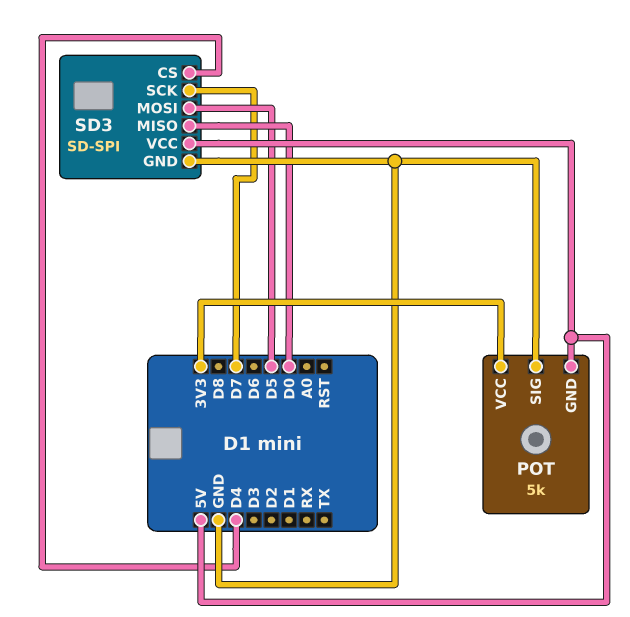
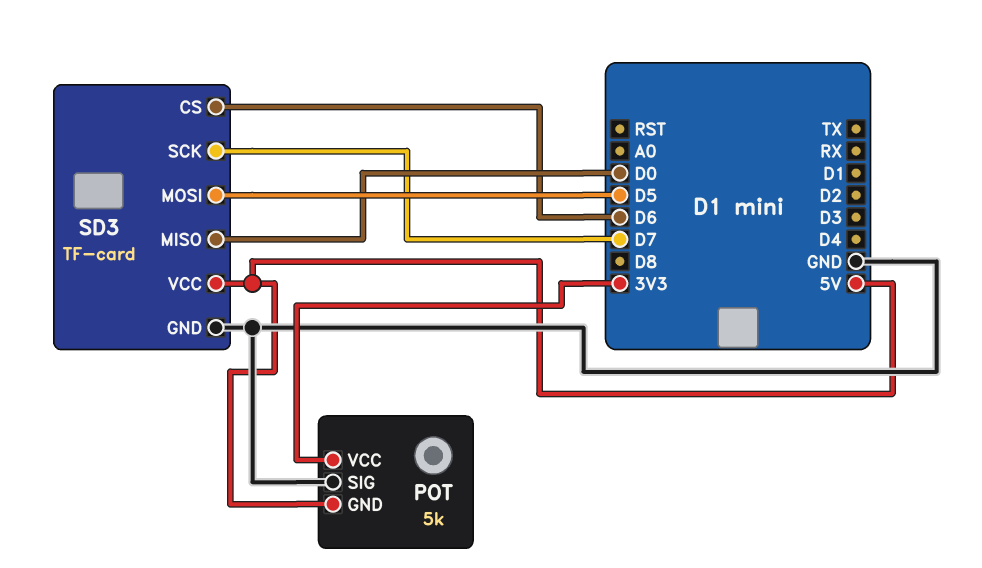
SD3: SD-SPI -> TF-card
SD3 pin CS: D4 -> D6

